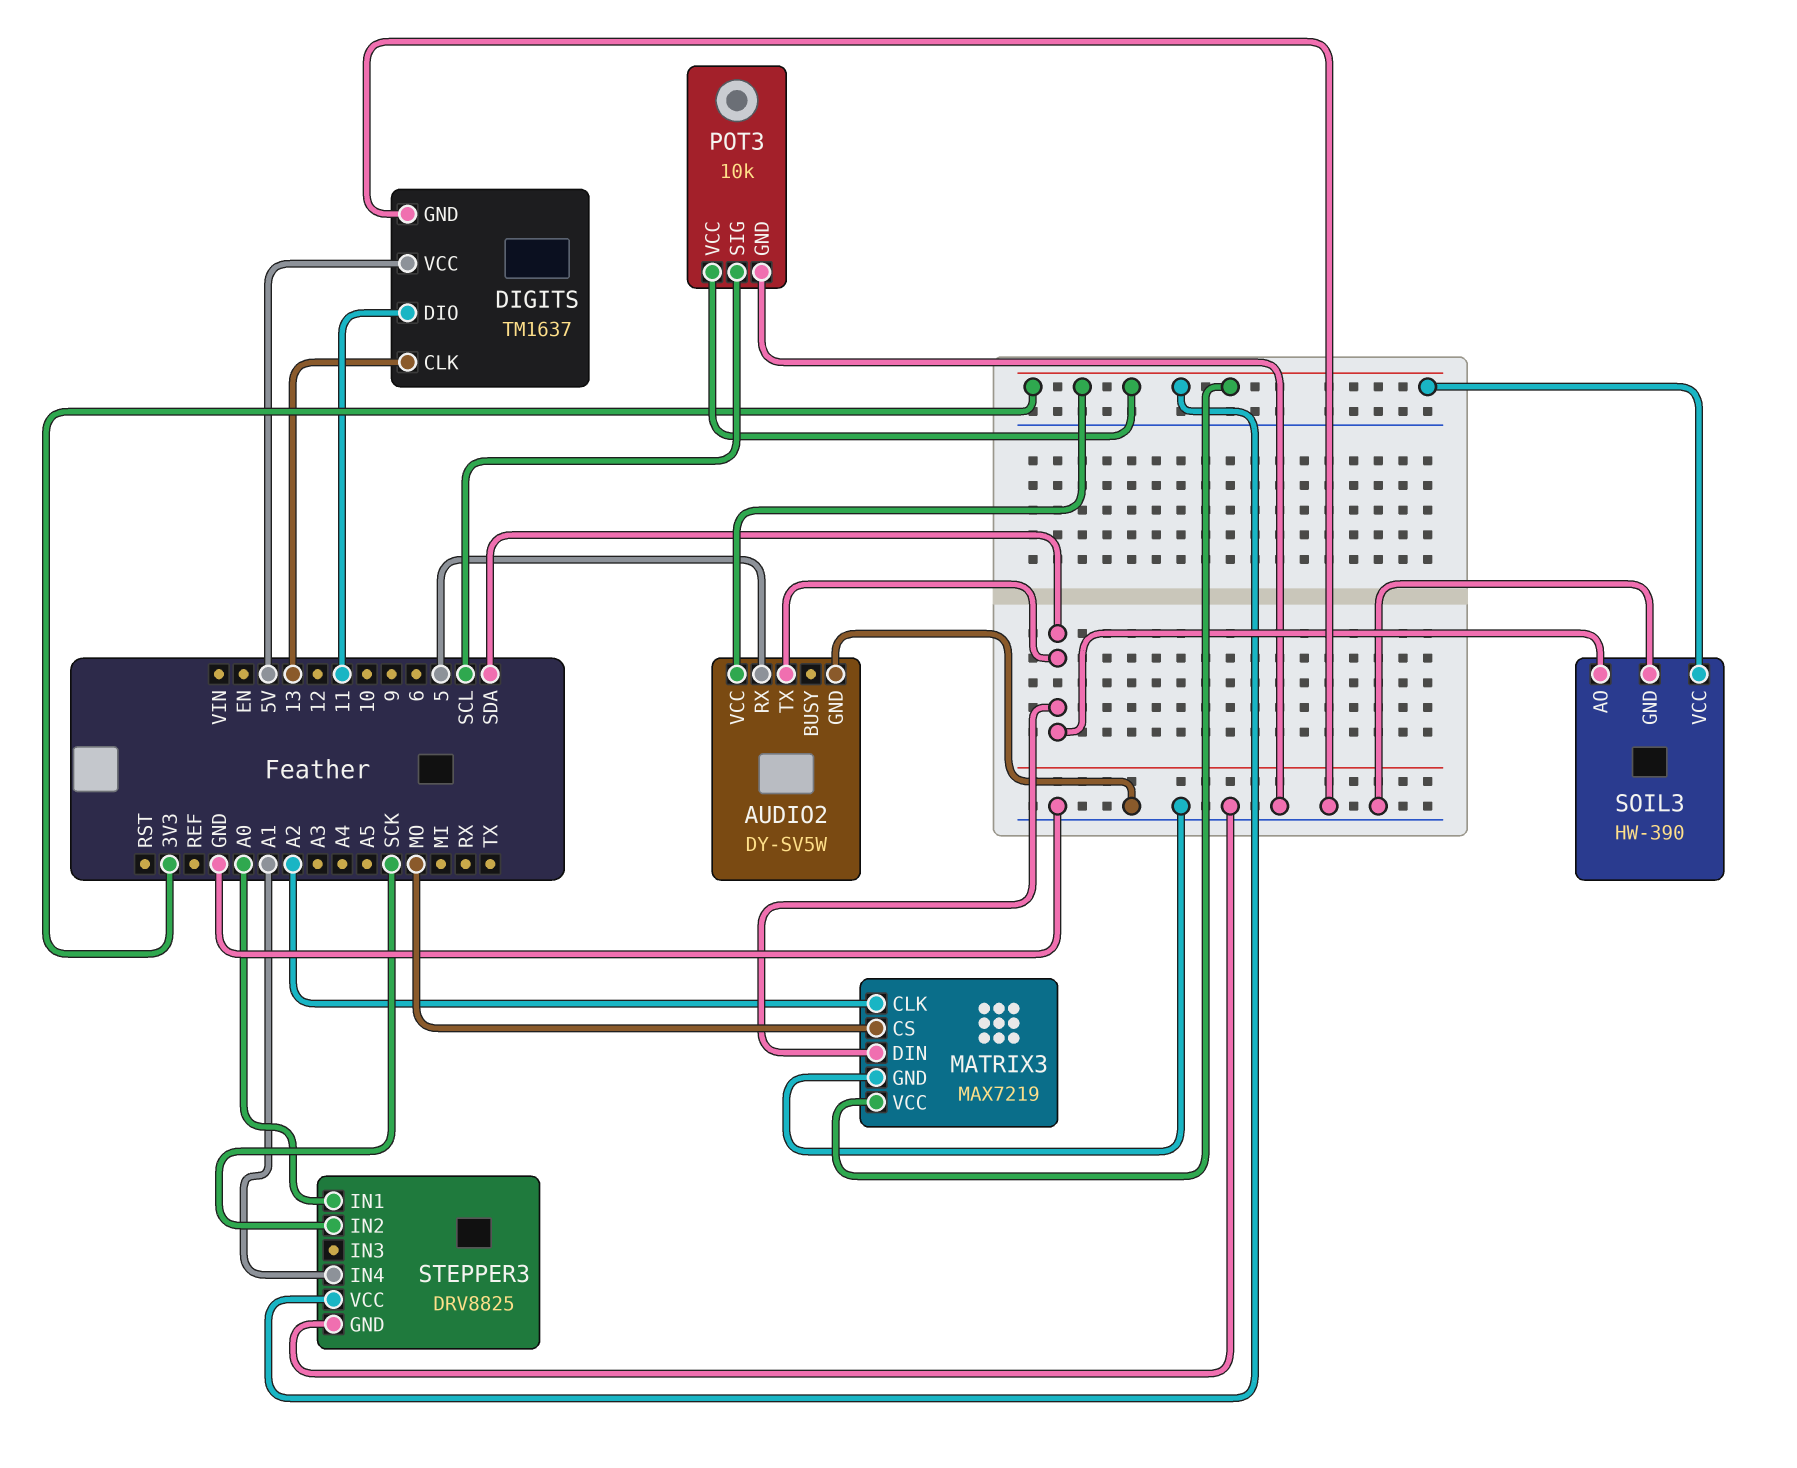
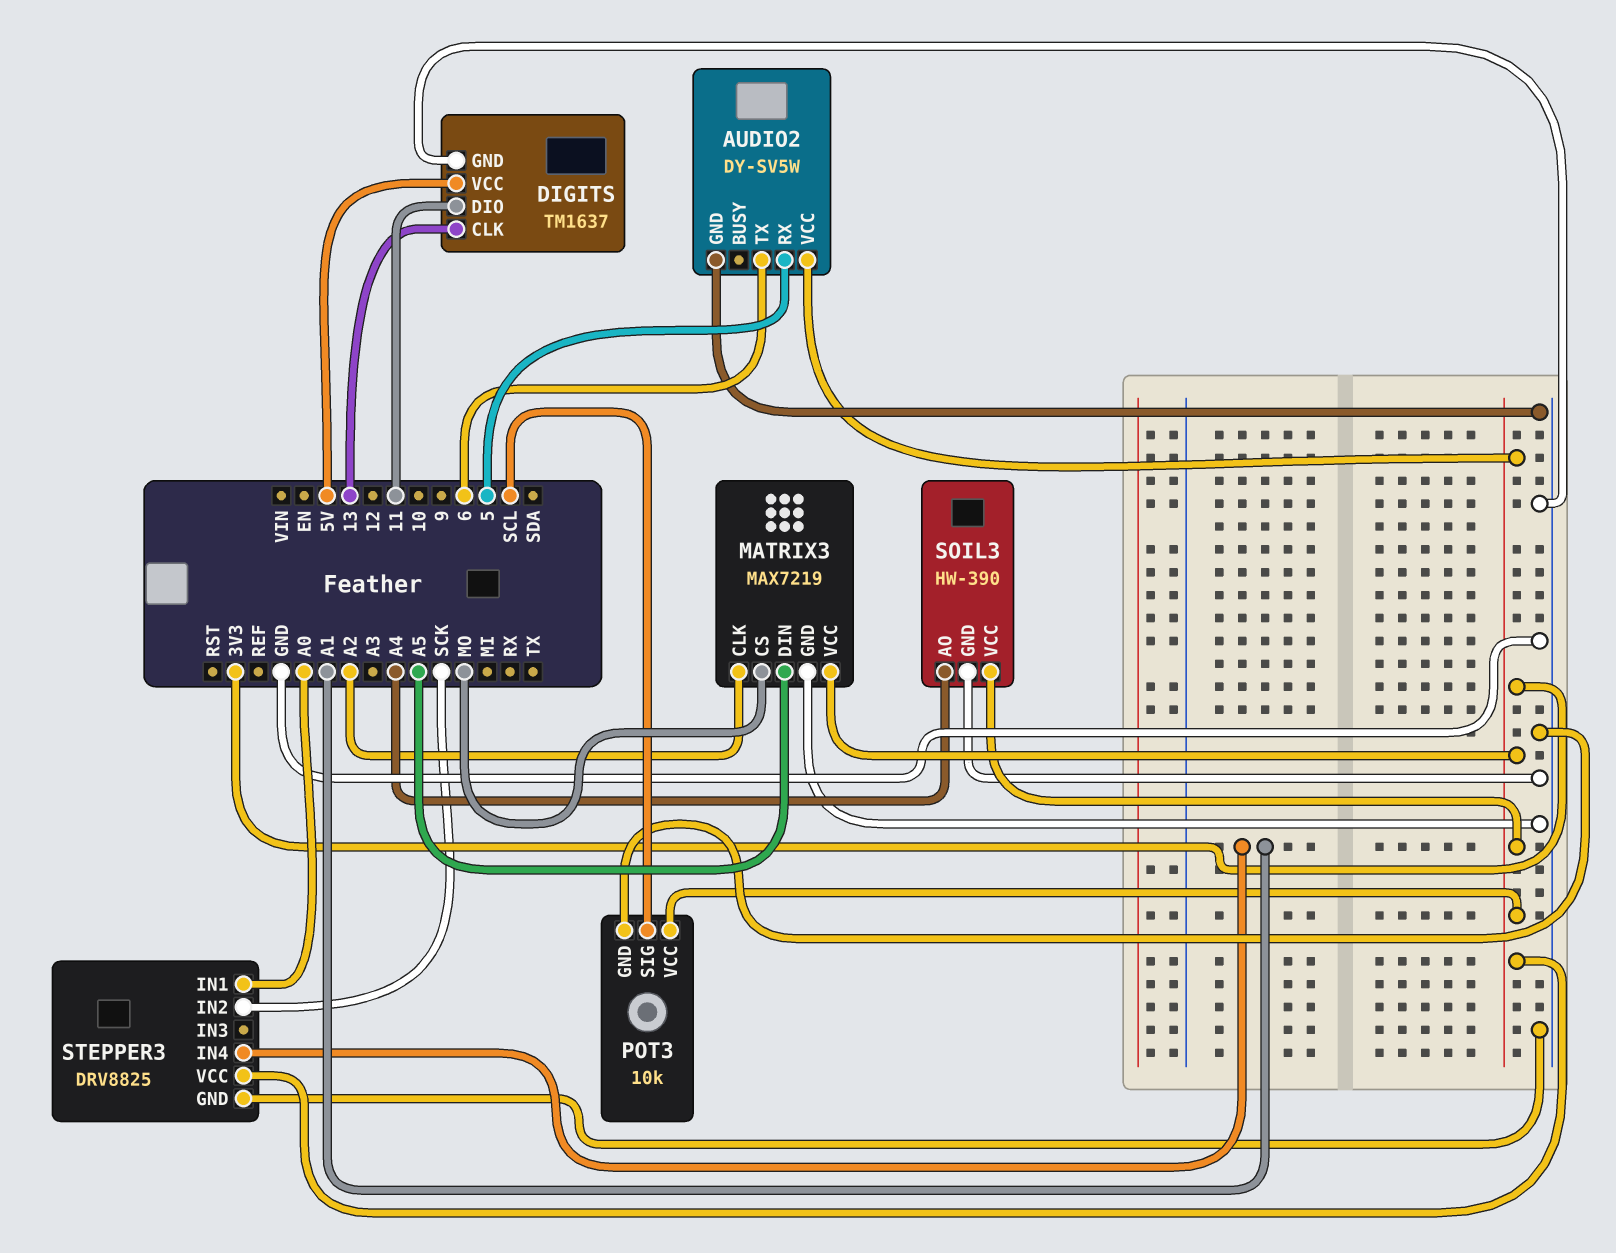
AUDIO2 pin TX: SDA -> 6
MATRIX3 pin DIN: SDA -> A5
SOIL3 pin AO: SDA -> A4

